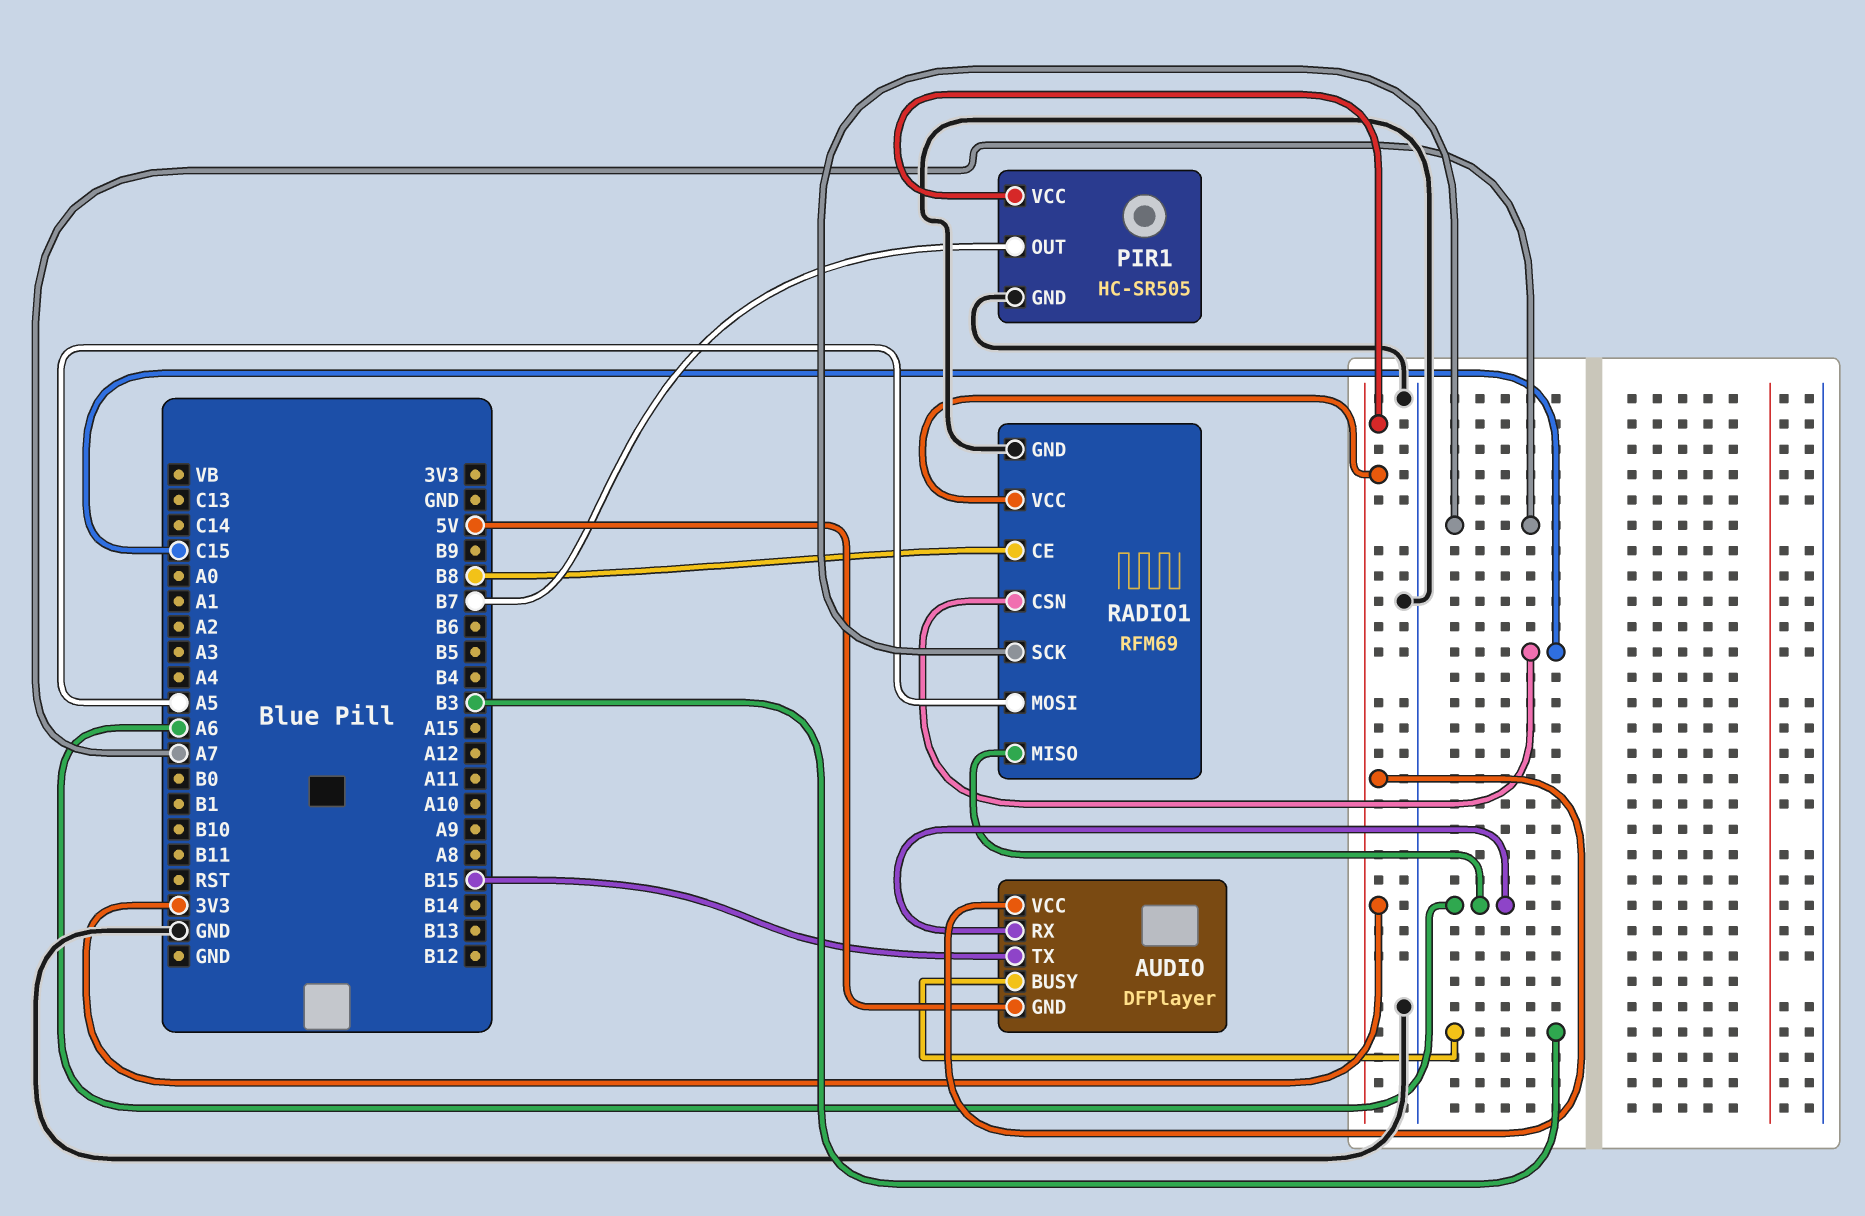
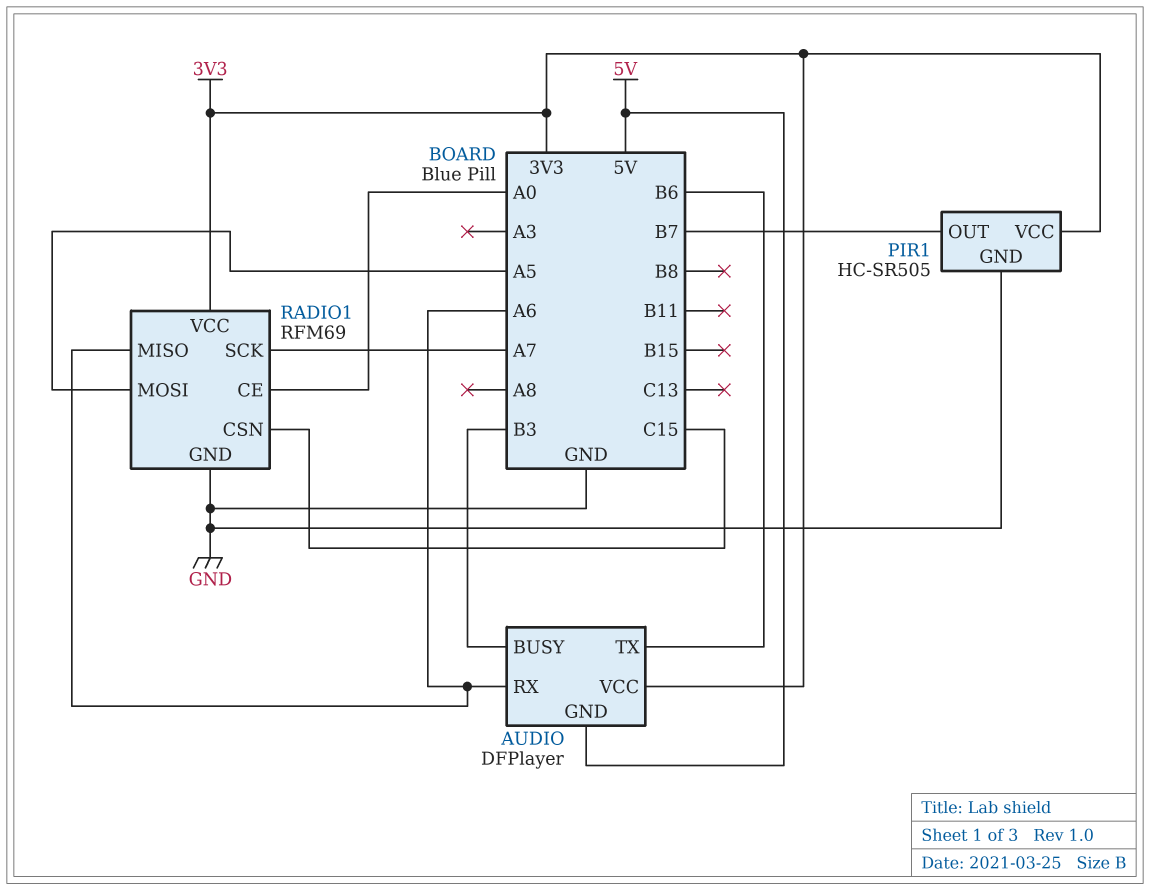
AUDIO pin TX: B15 -> B6
RADIO1 pin CE: B8 -> A0

